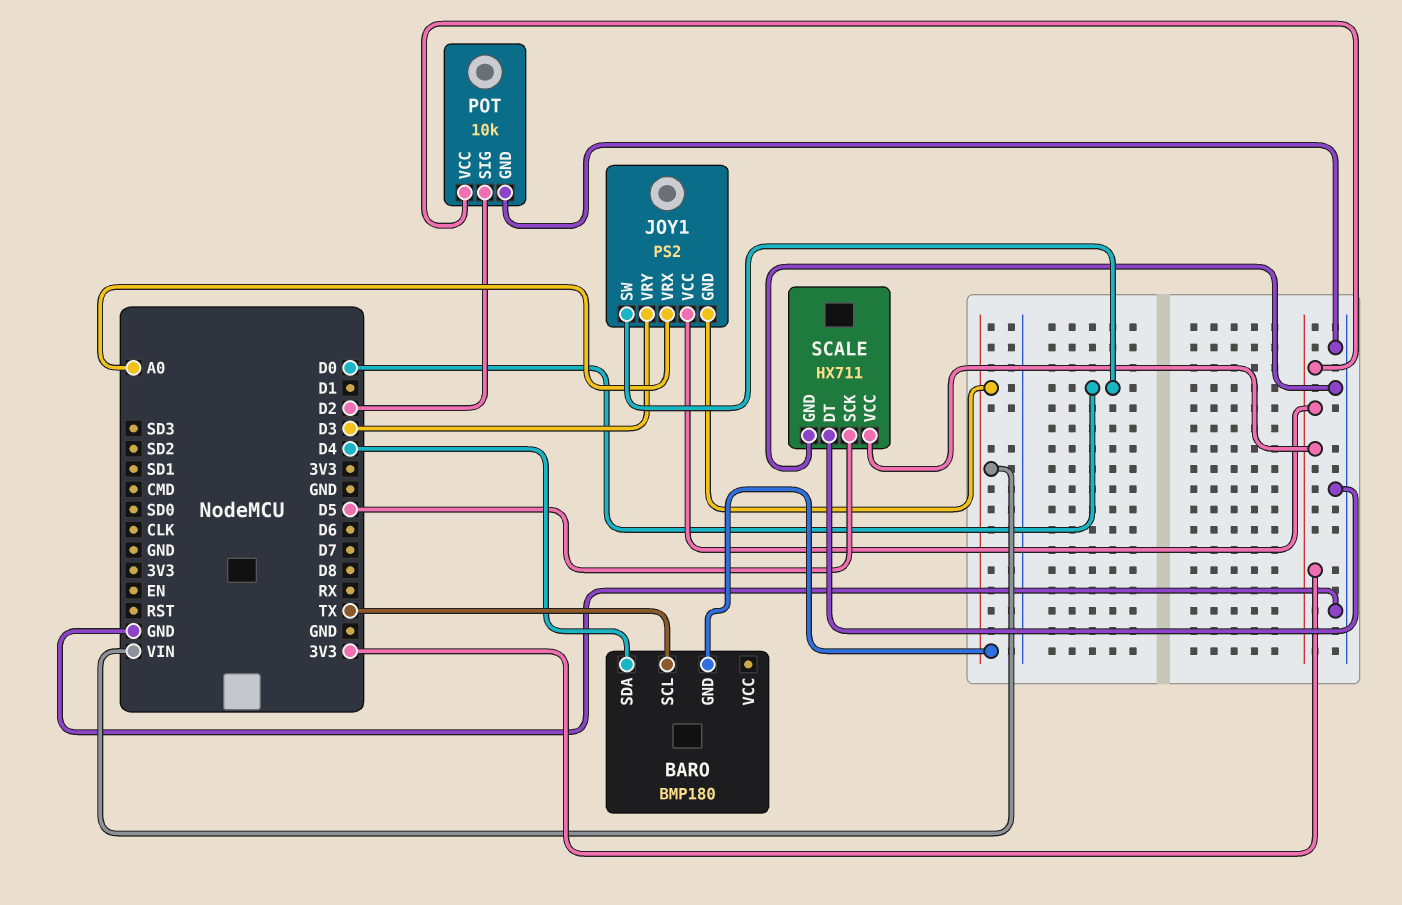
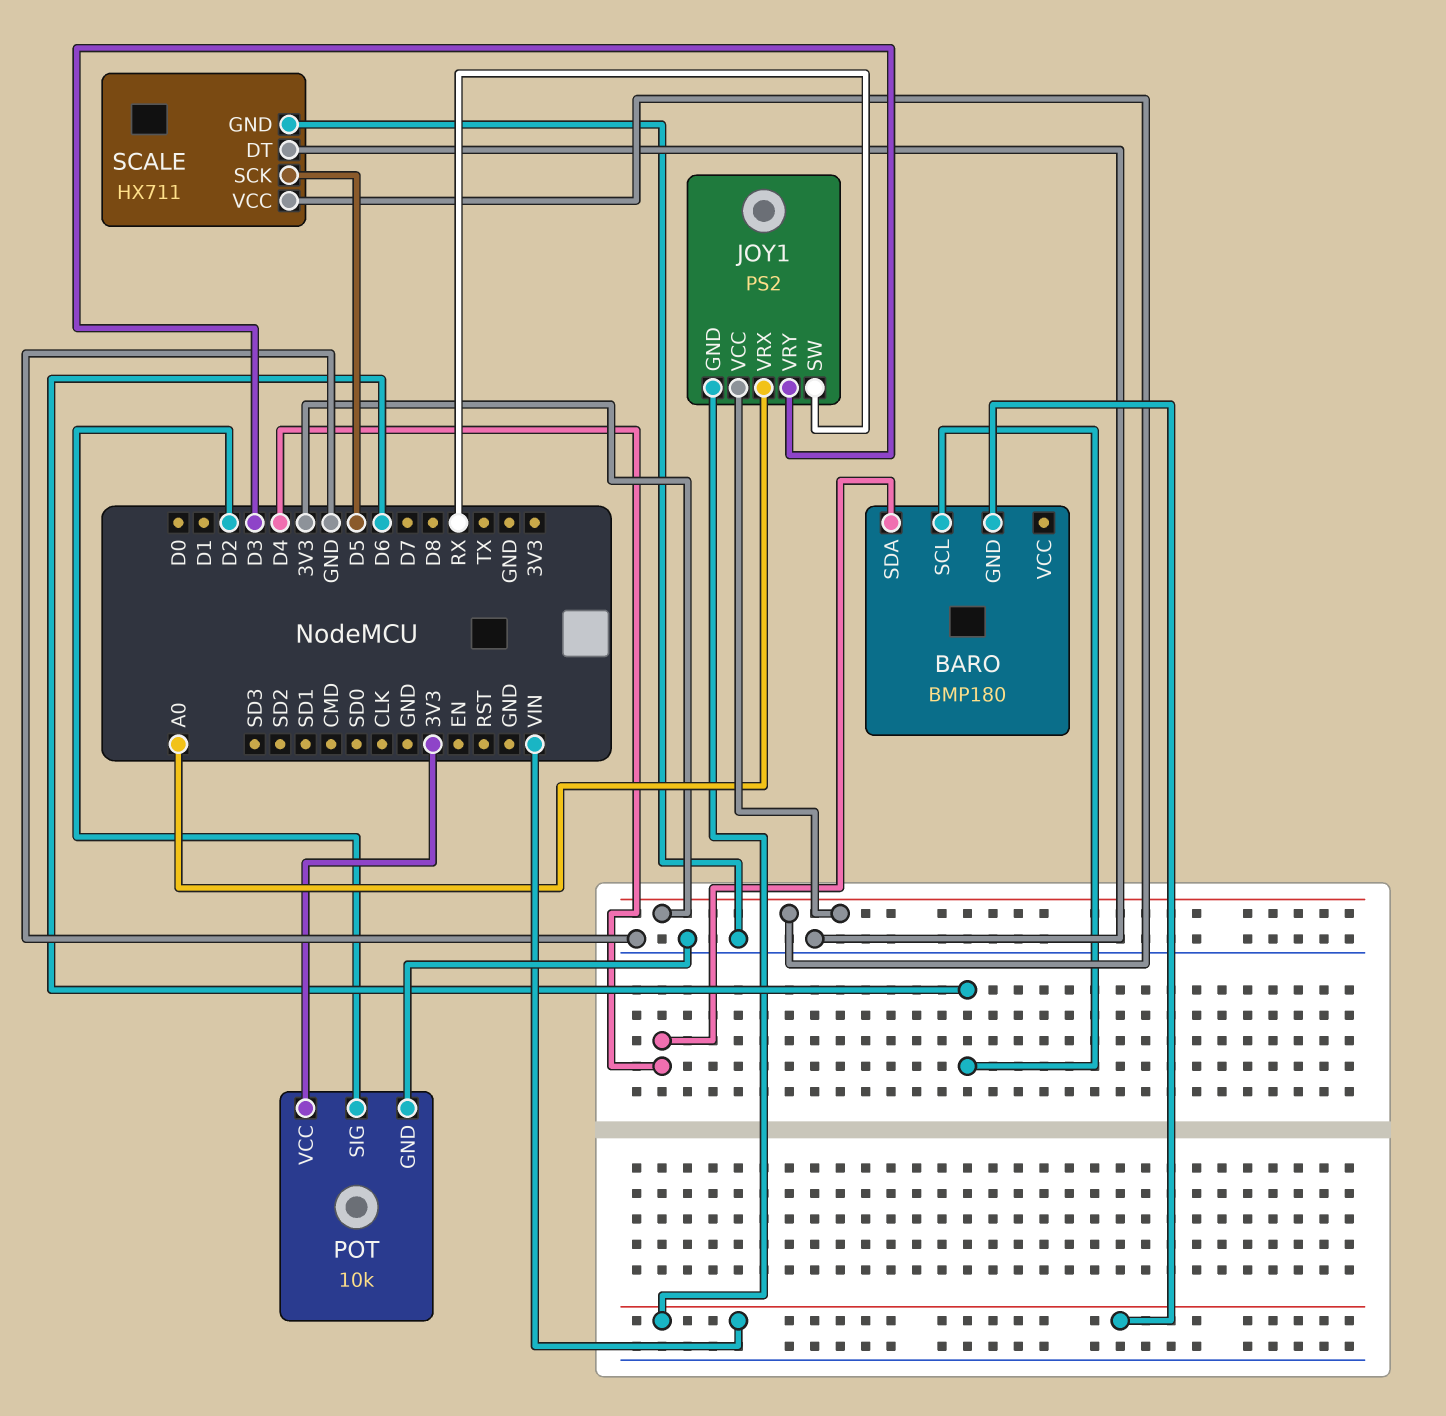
BARO pin SCL: TX -> D6
JOY1 pin SW: D0 -> RX

